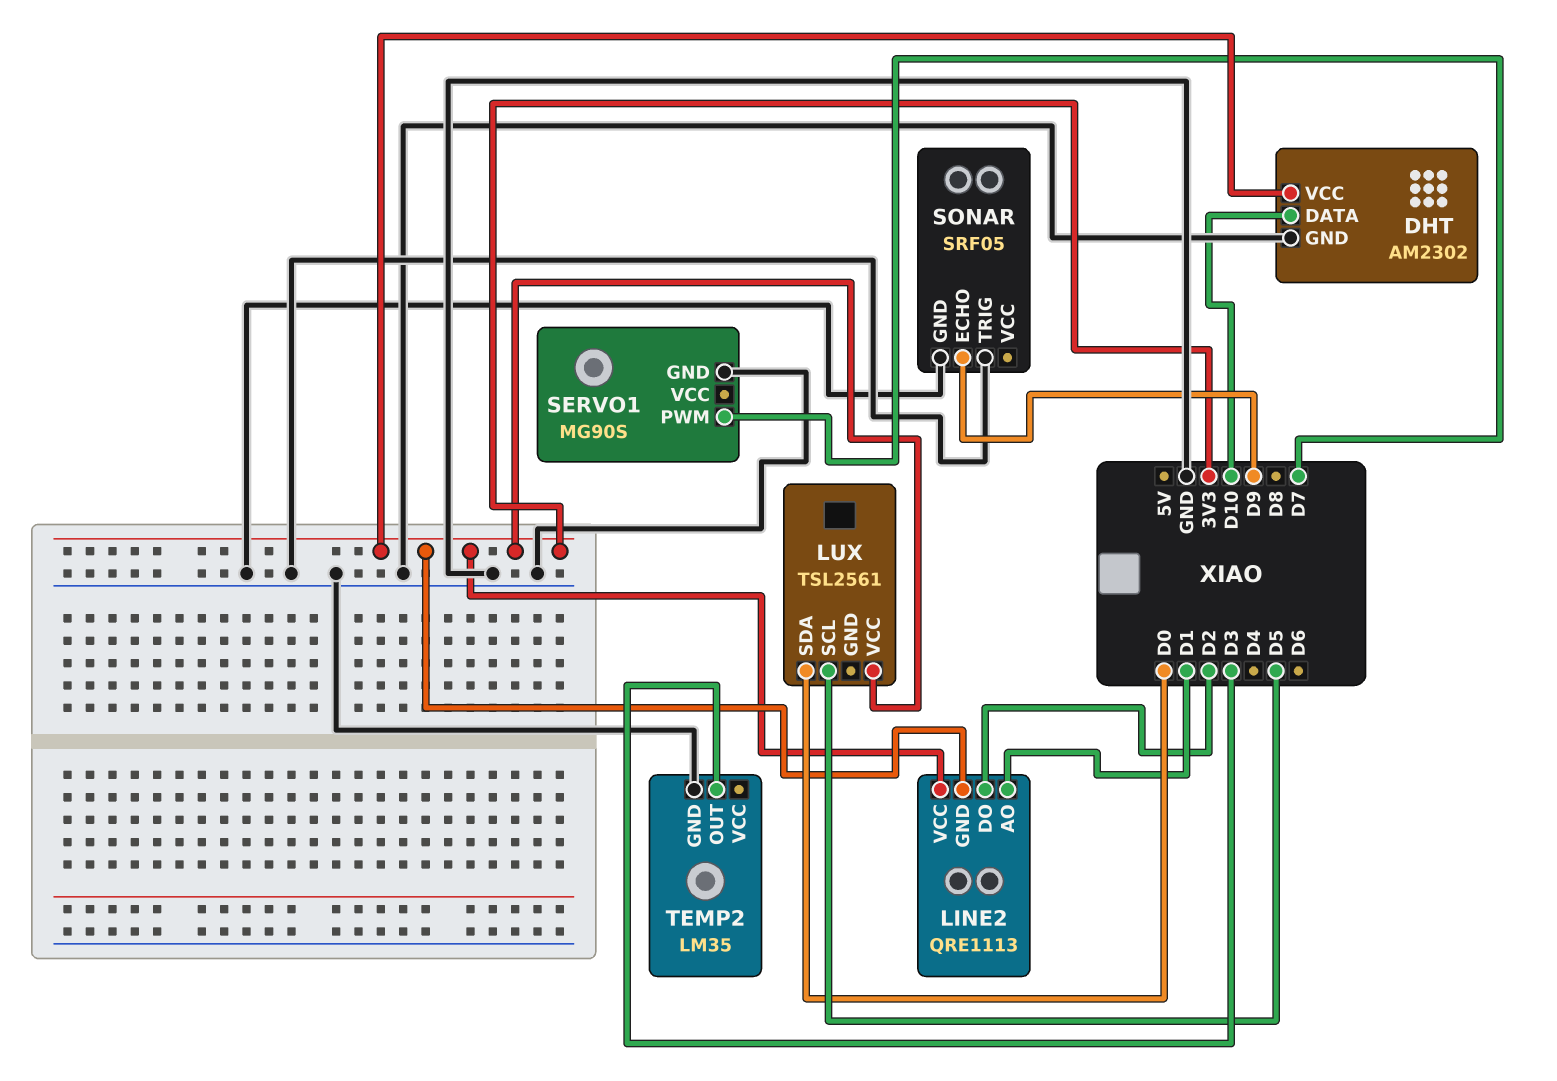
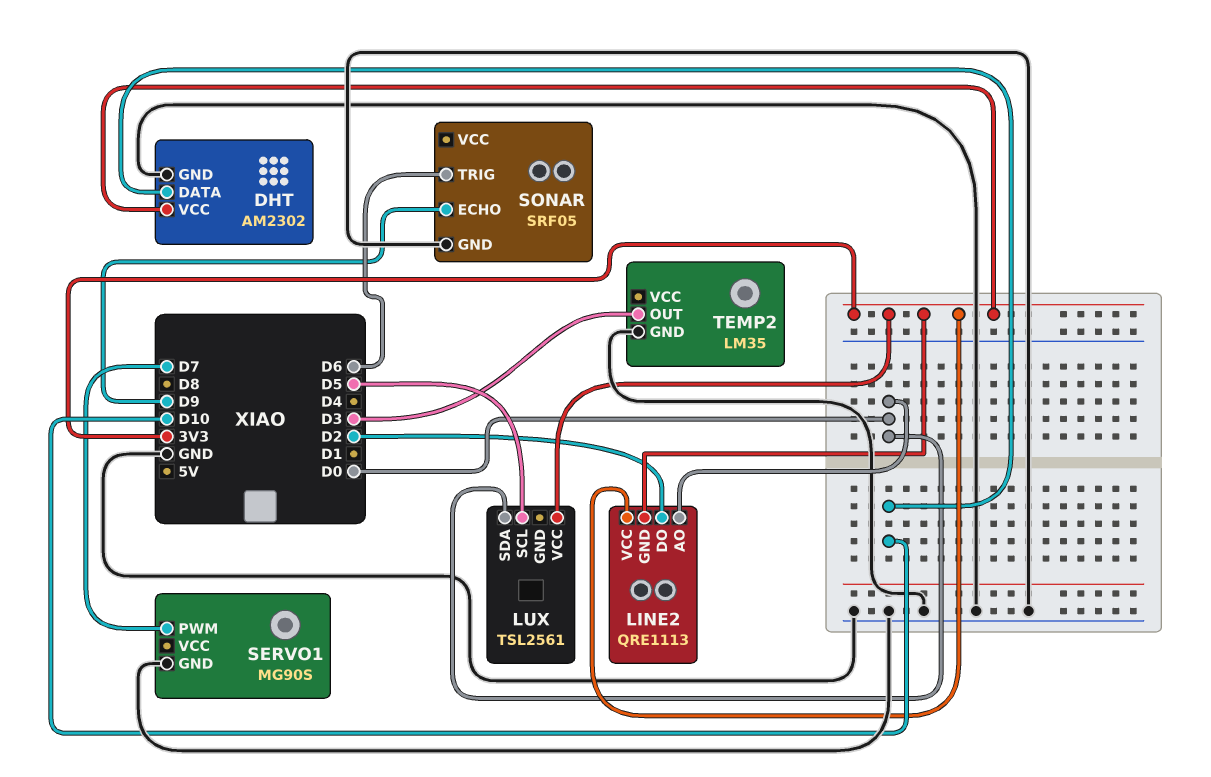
LINE2 pin AO: D1 -> D0
SONAR pin TRIG: GND -> D6

